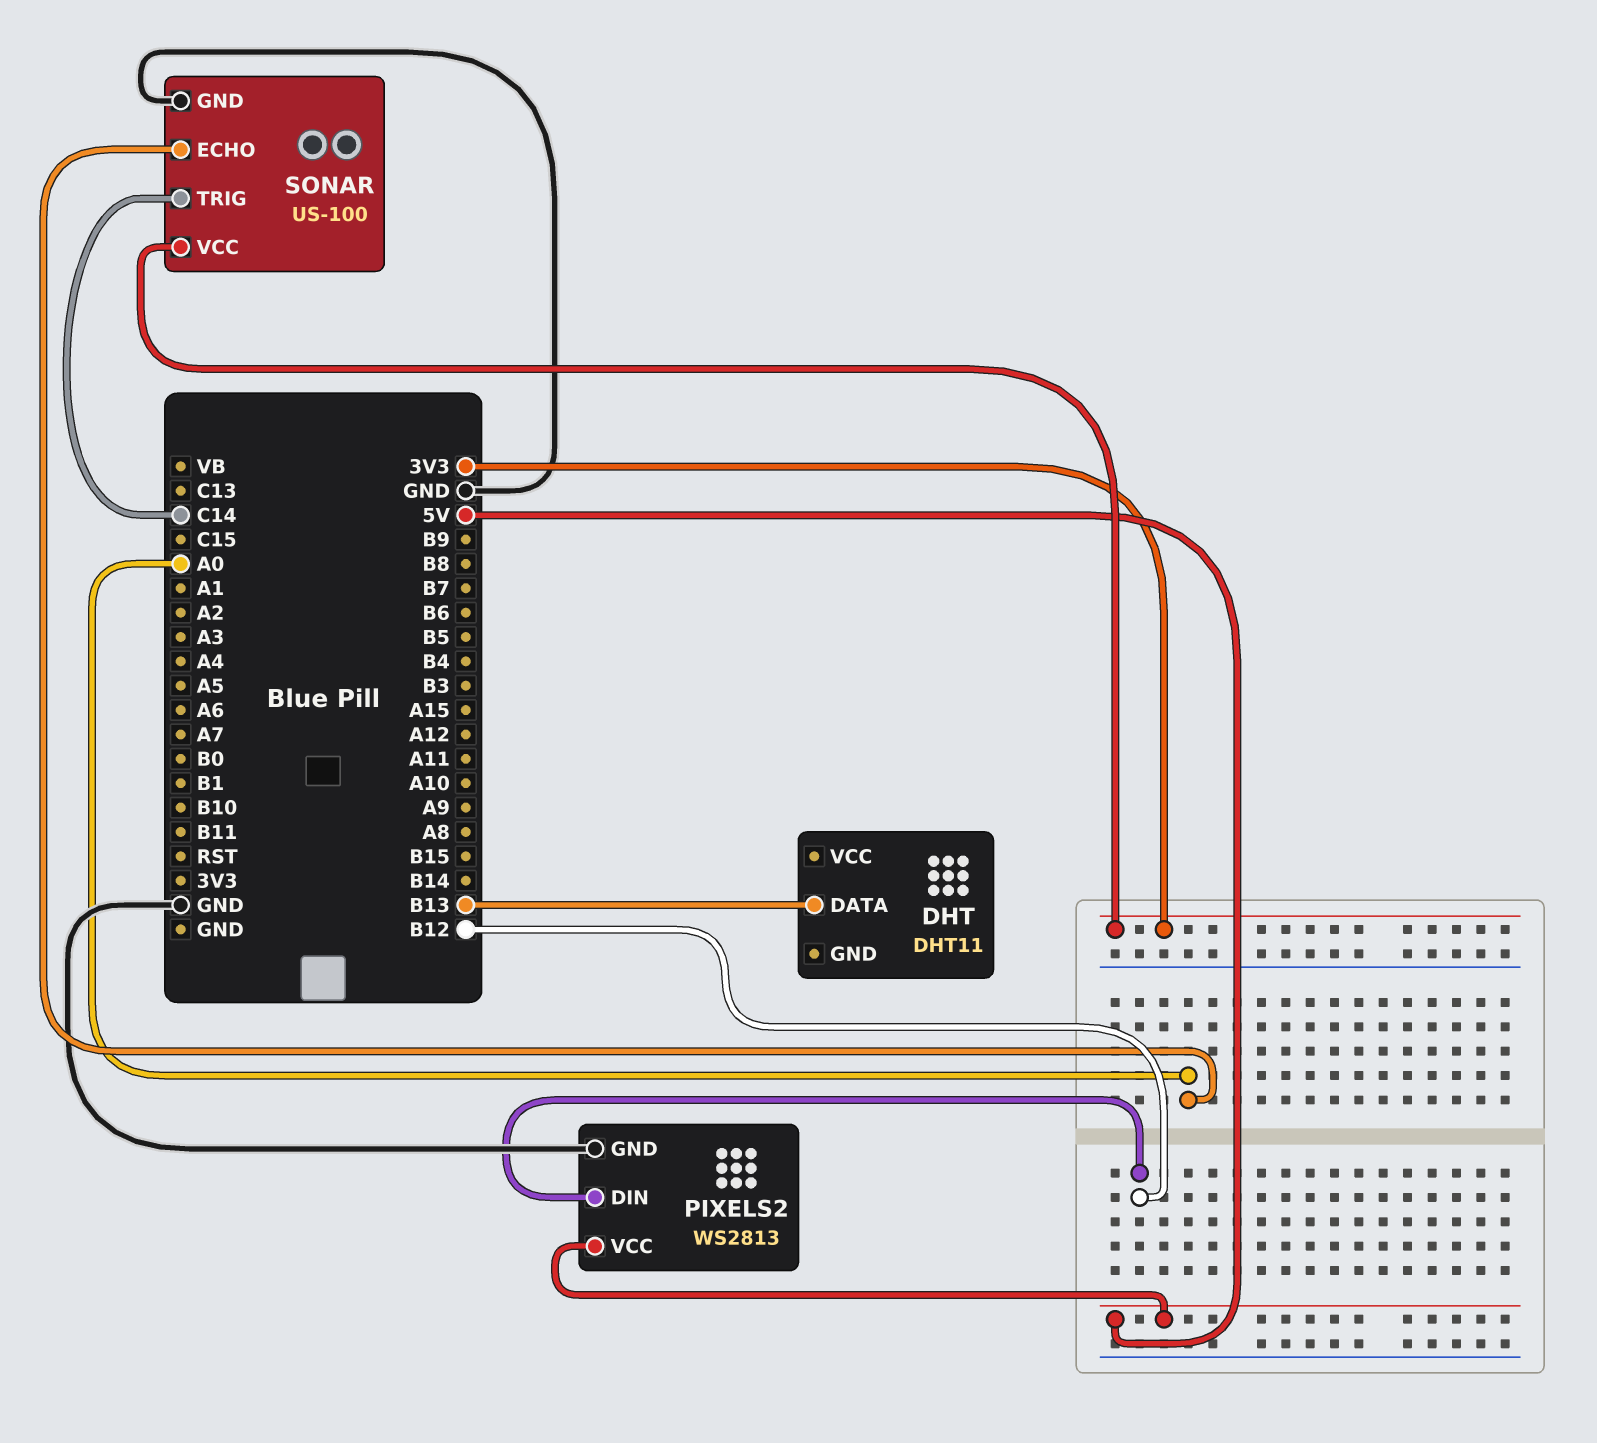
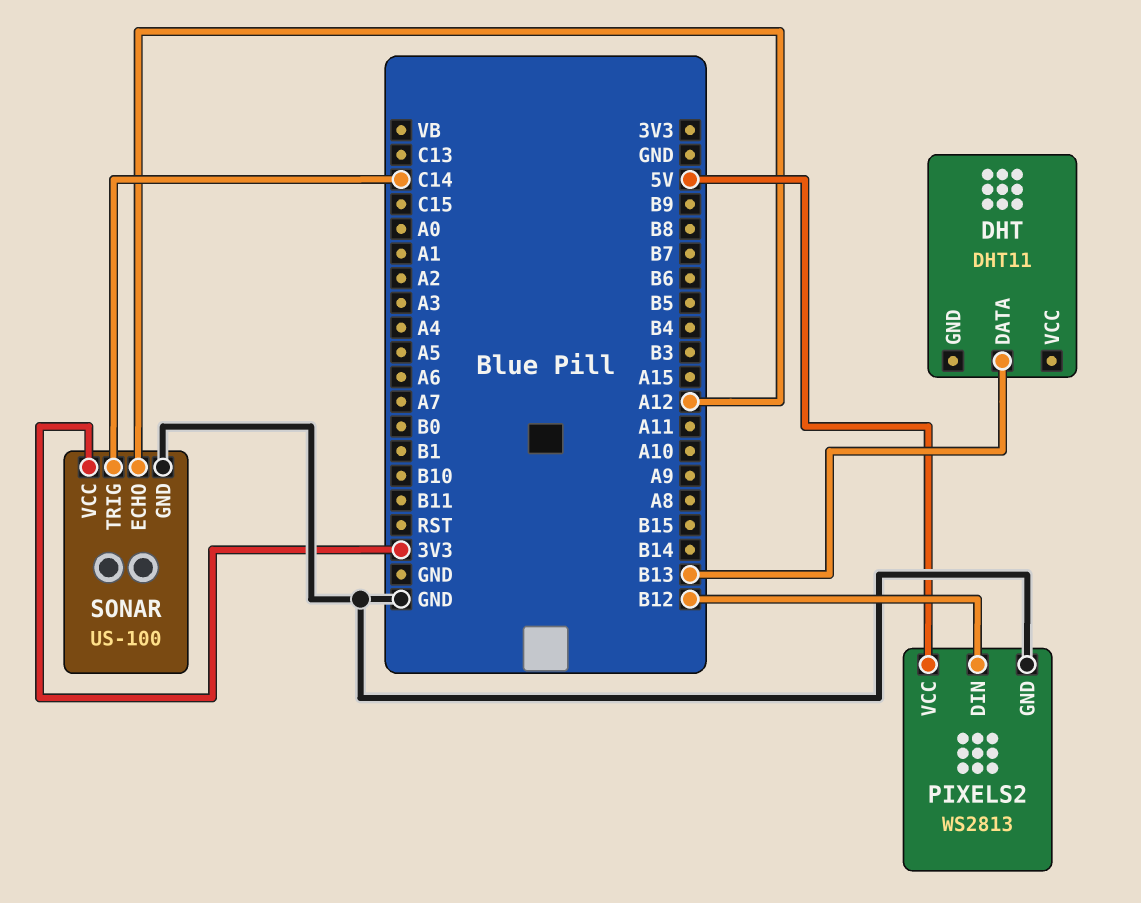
SONAR pin ECHO: A0 -> A12

